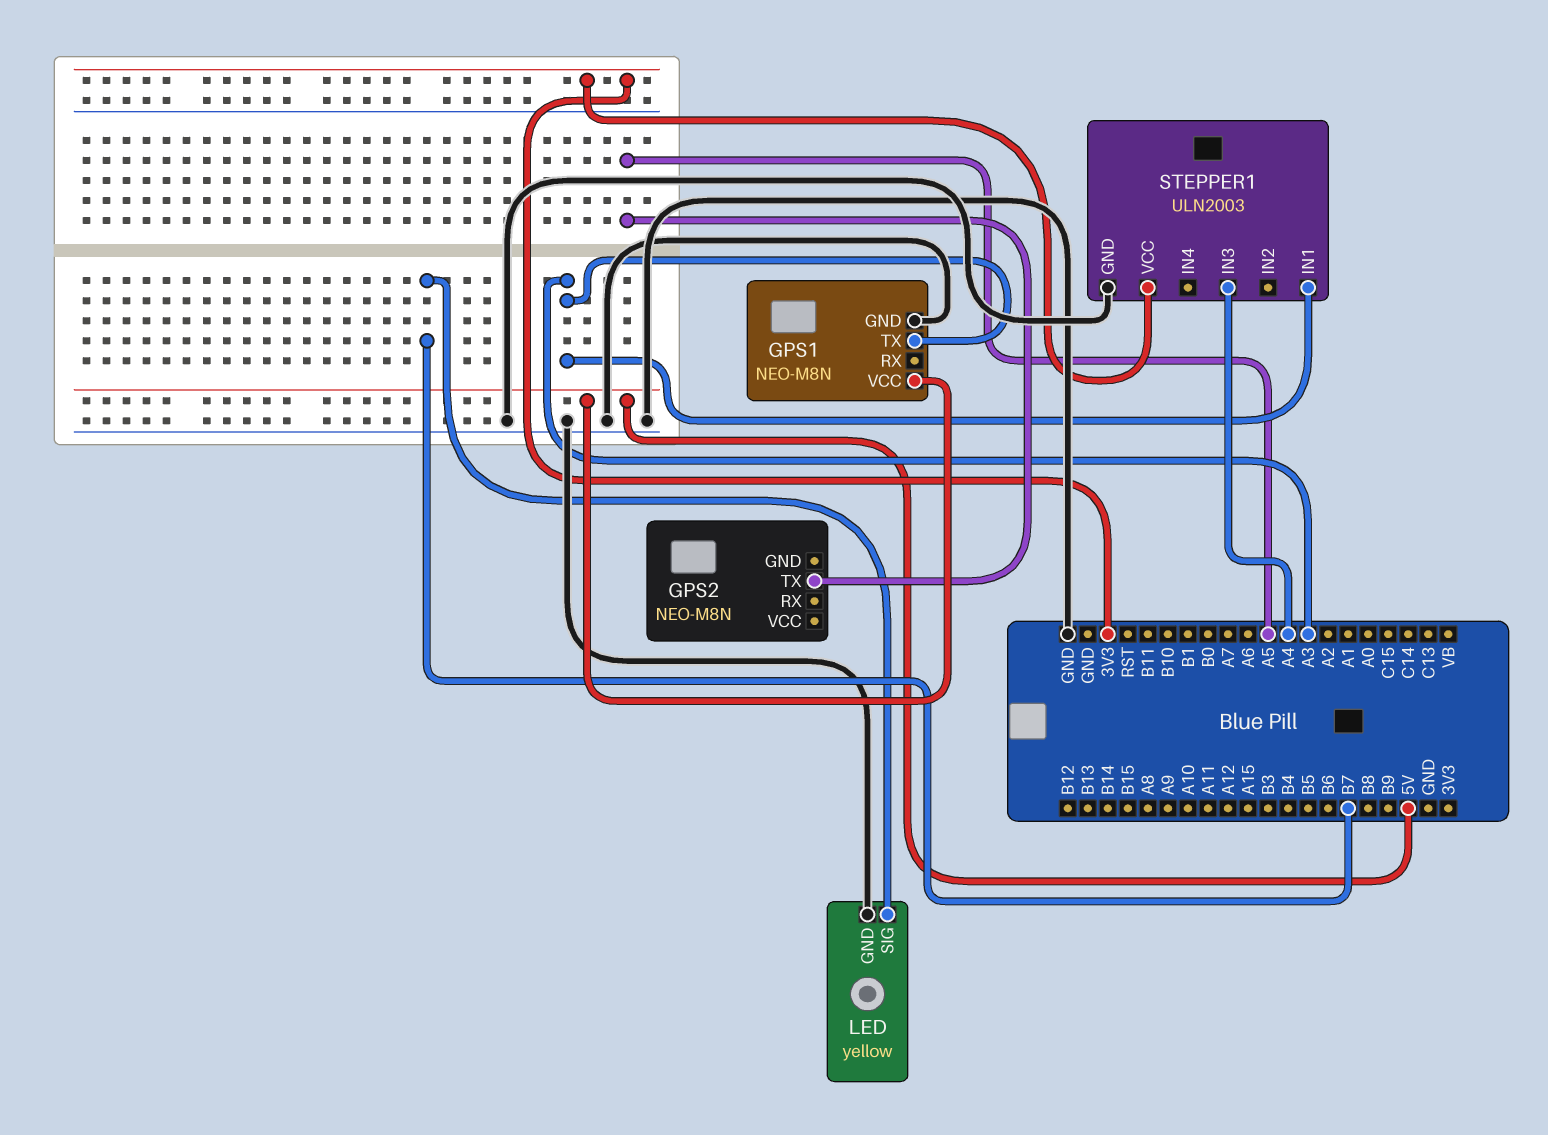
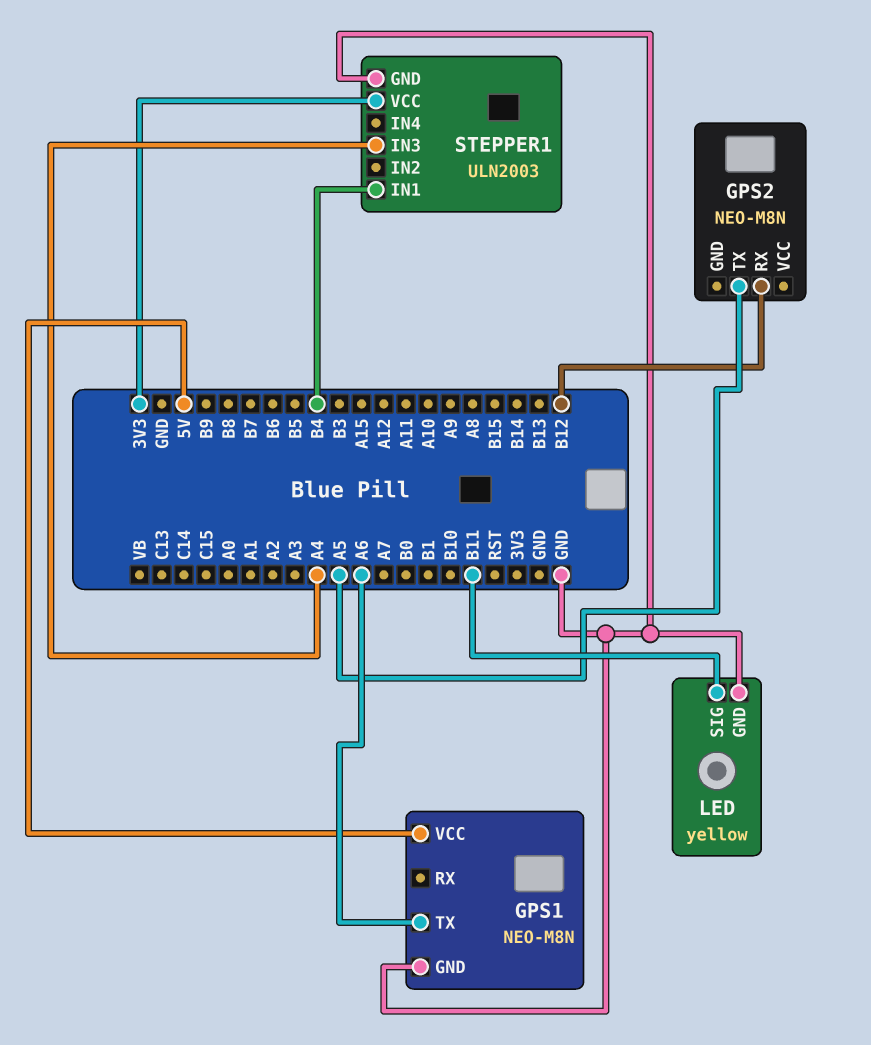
GPS1 pin TX: A3 -> A6
GPS2 pin RX: none -> B12
LED pin SIG: B7 -> B11
STEPPER1 pin IN1: A3 -> B4

